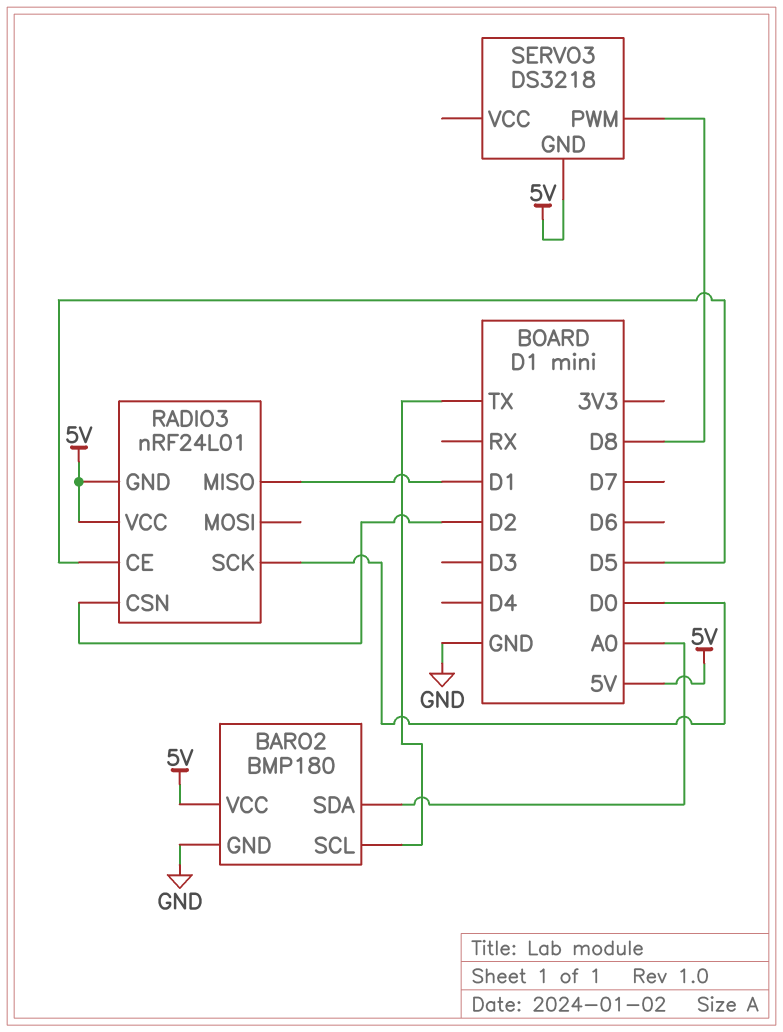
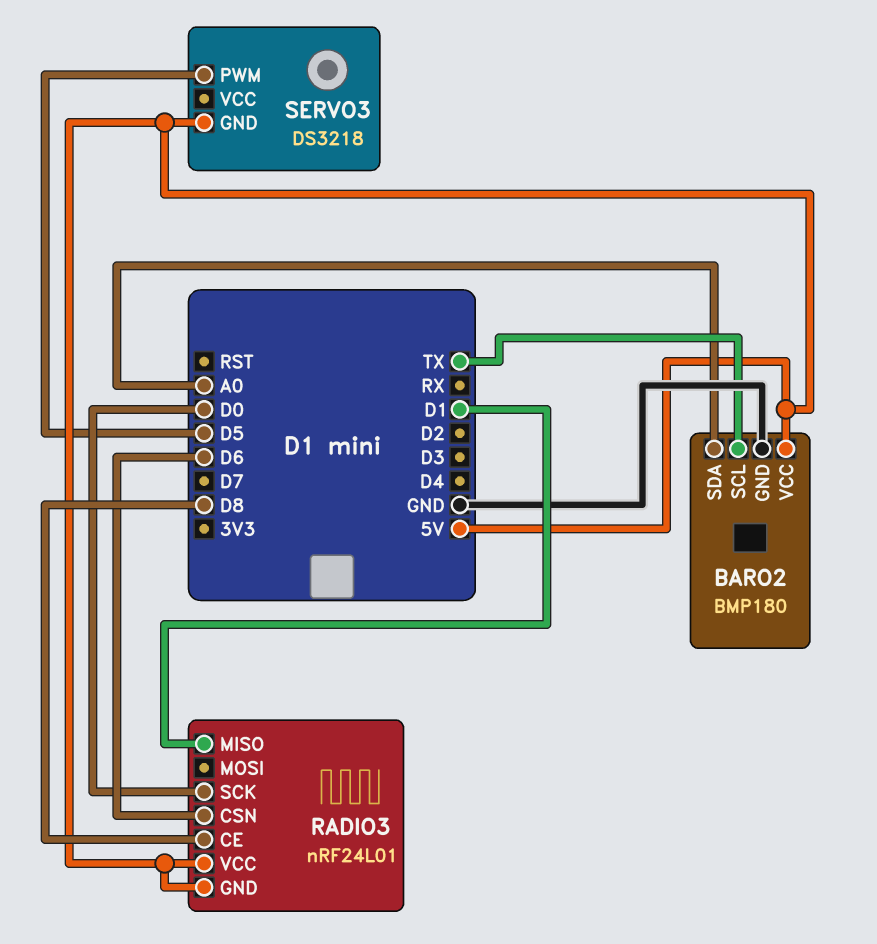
RADIO3 pin CE: D5 -> D8
RADIO3 pin CSN: D2 -> D6
SERVO3 pin PWM: D8 -> D5

